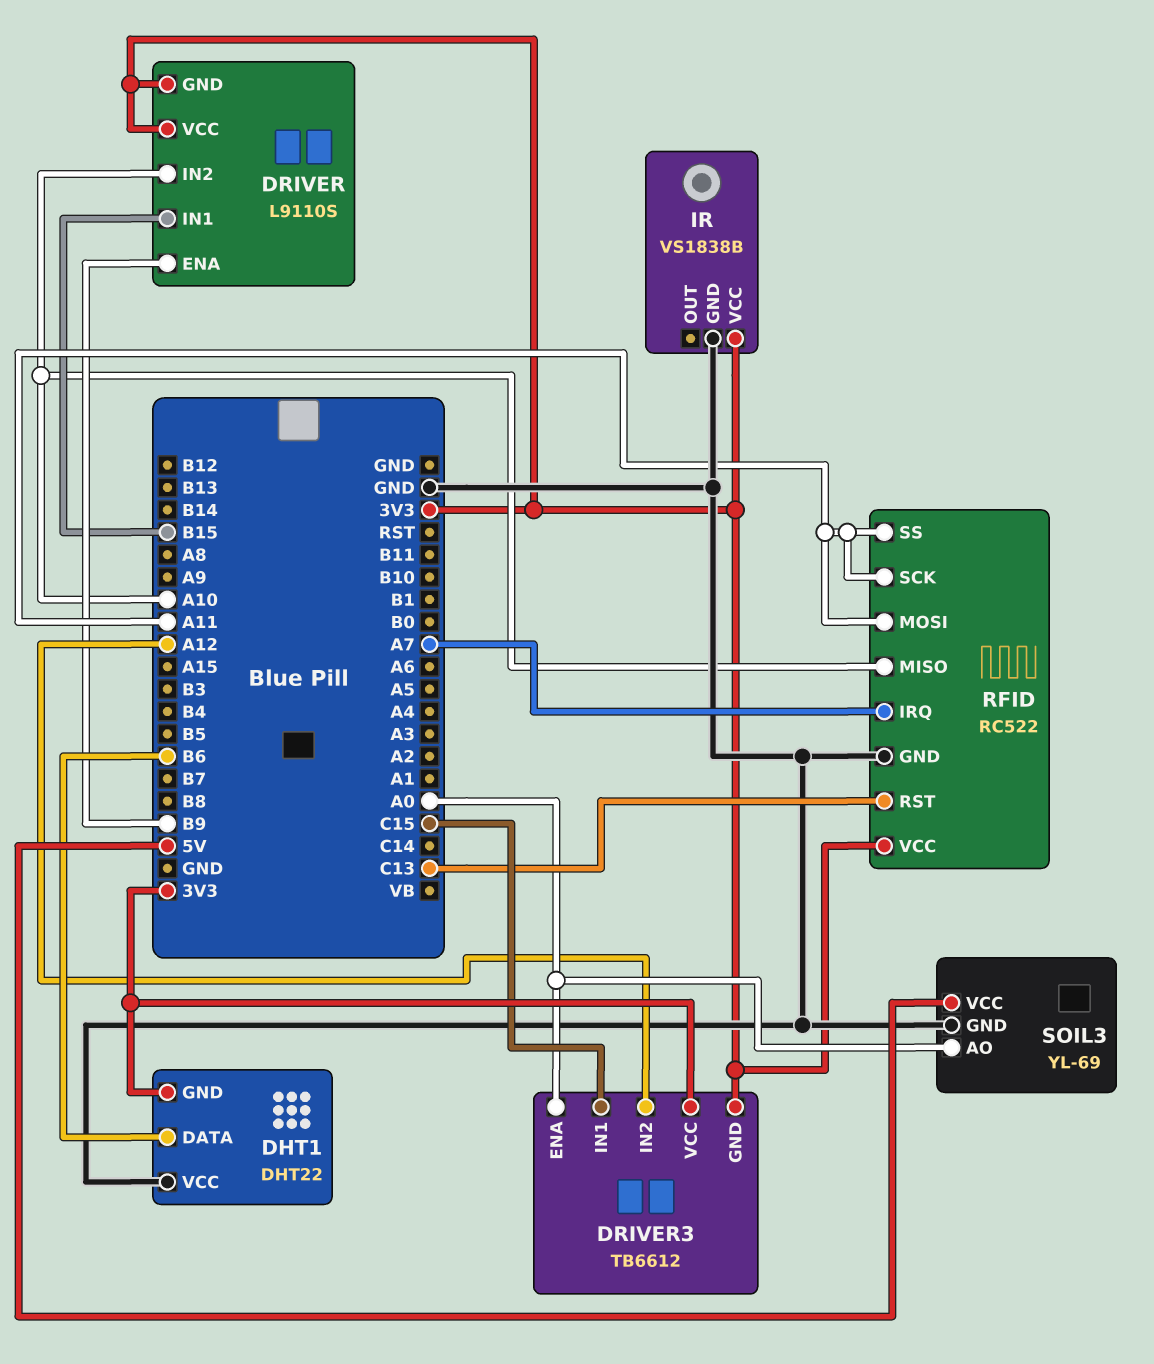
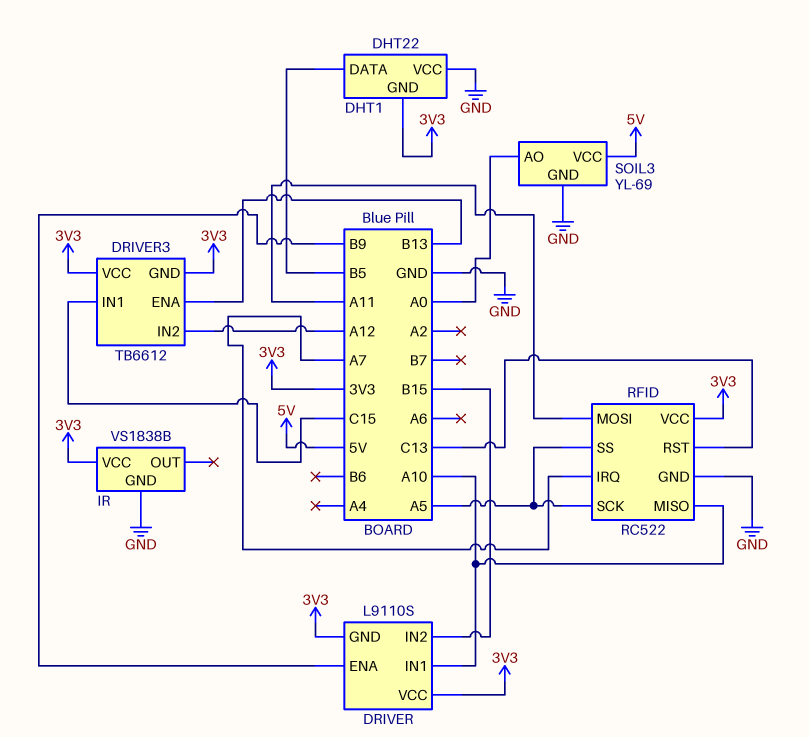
DHT1 pin DATA: B6 -> B5
DRIVER pin IN1: B15 -> A10
DRIVER pin IN2: A10 -> B15
DRIVER3 pin ENA: A0 -> B13
RFID pin SCK: A11 -> A5
RFID pin SS: A11 -> A5

